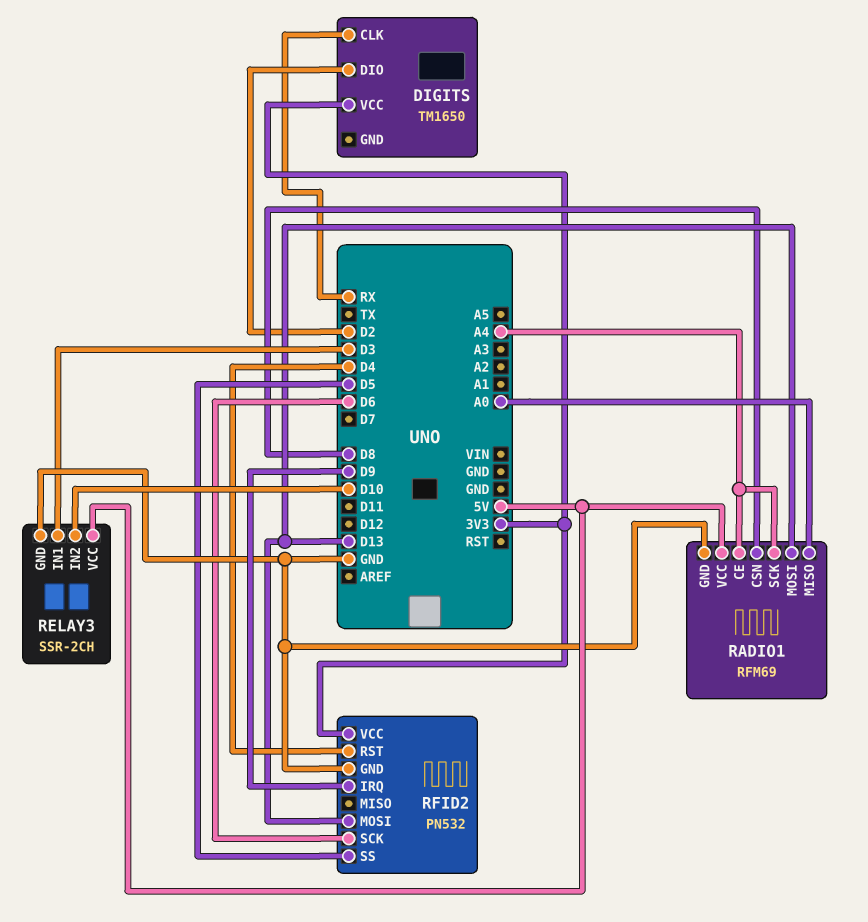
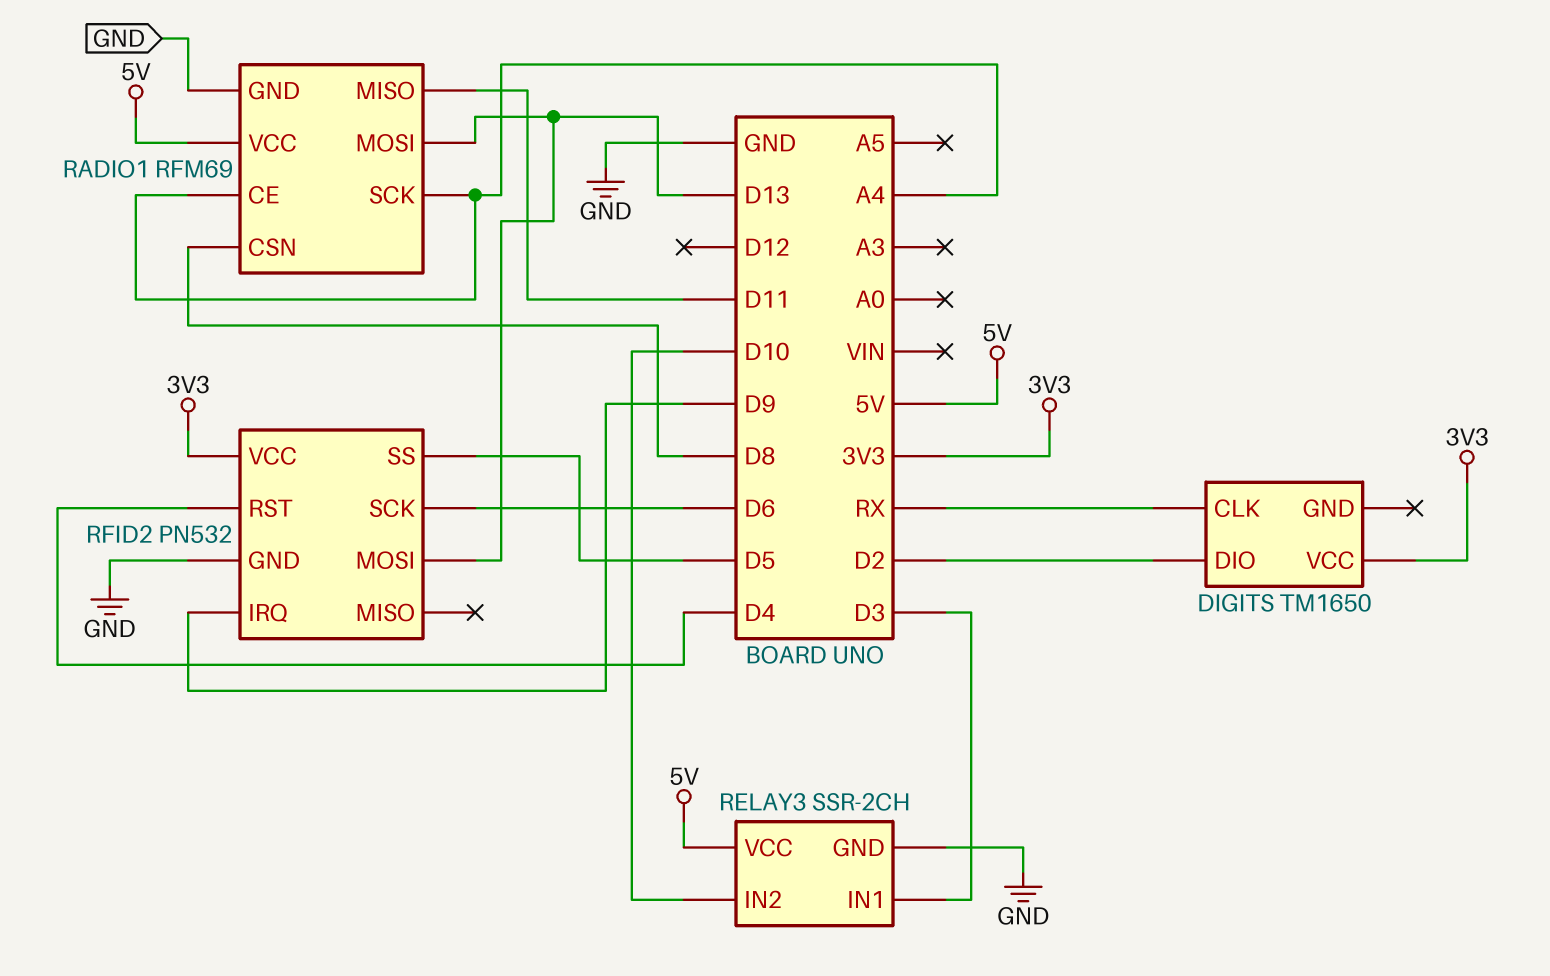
RADIO1 pin MISO: A0 -> D11

